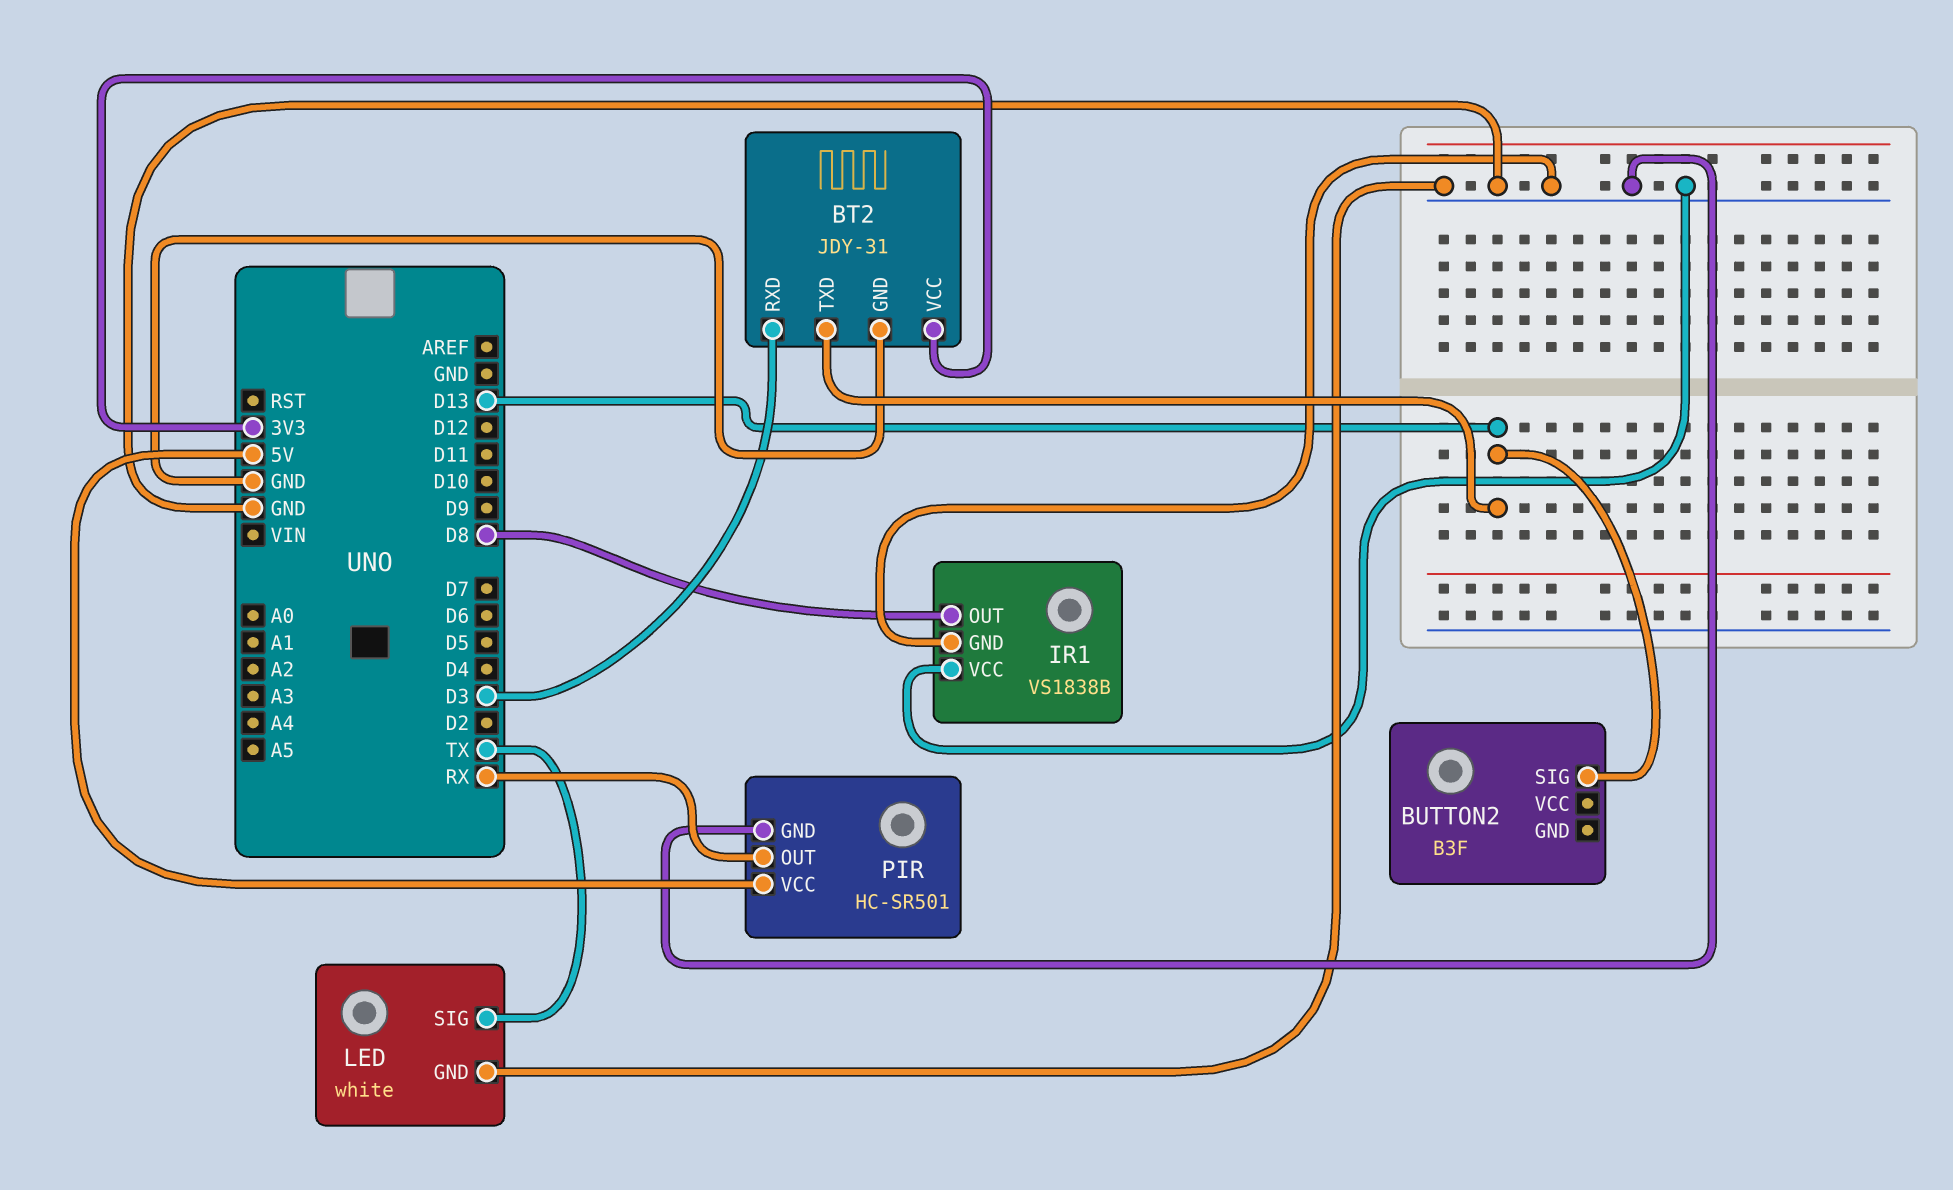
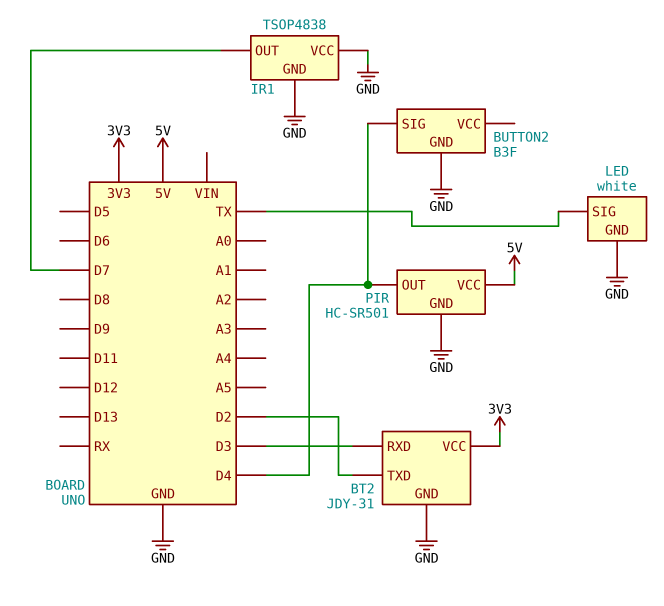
BT2 pin TXD: D13 -> D2
BUTTON2 pin GND: none -> GND
BUTTON2 pin SIG: D13 -> D4
IR1: VS1838B -> TSOP4838
IR1 pin OUT: D8 -> D7
PIR pin OUT: RX -> D4

